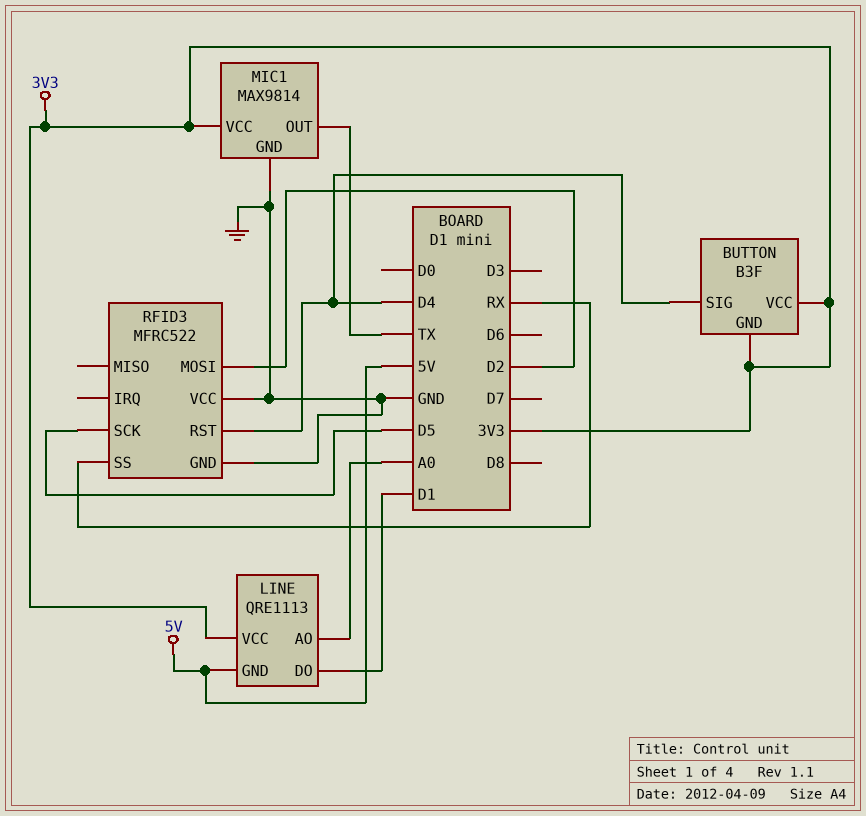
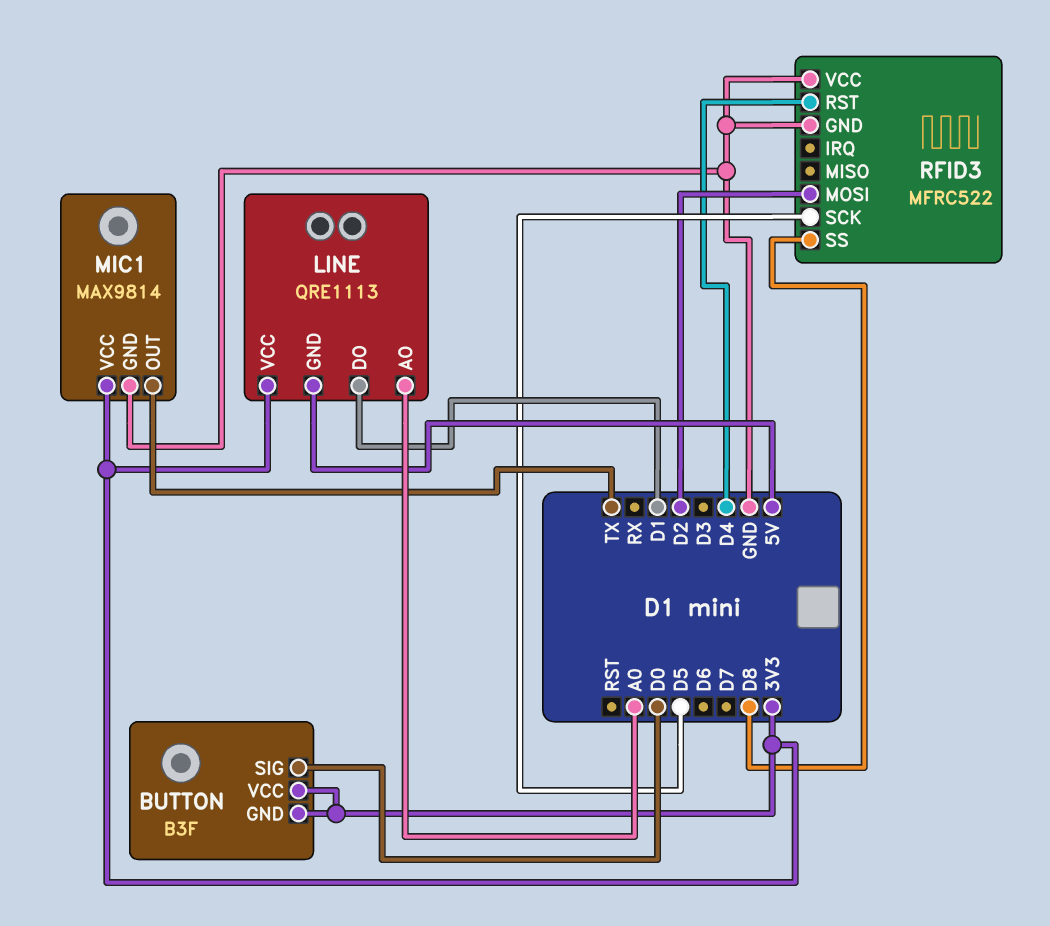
BUTTON pin SIG: D4 -> D0
RFID3 pin SS: RX -> D8

